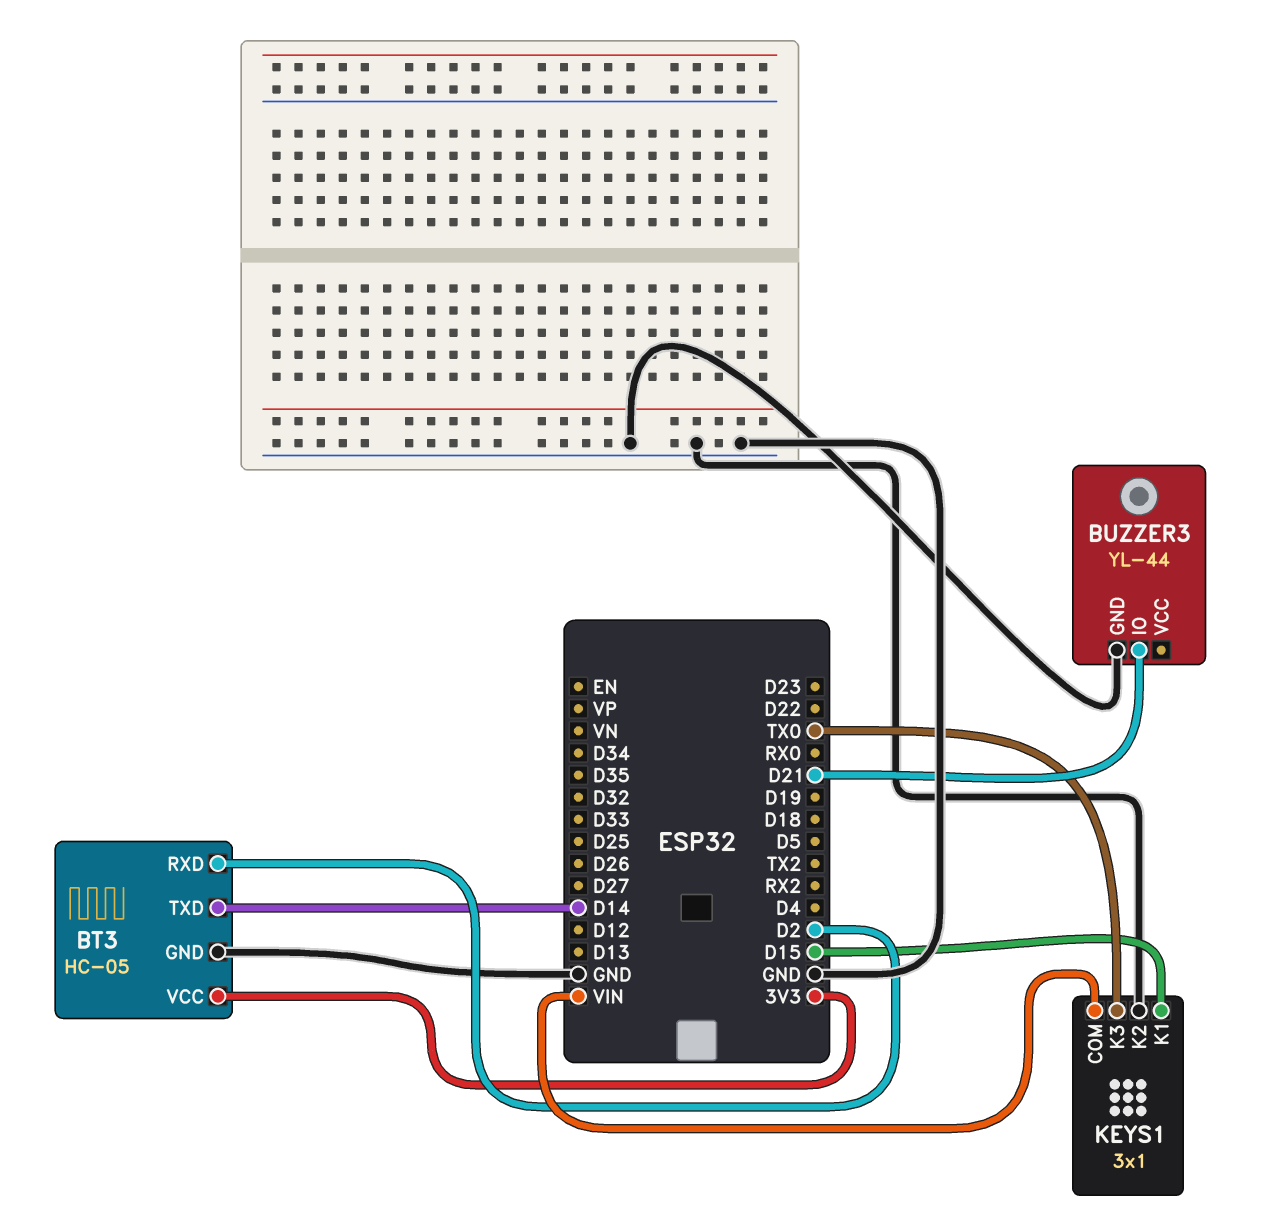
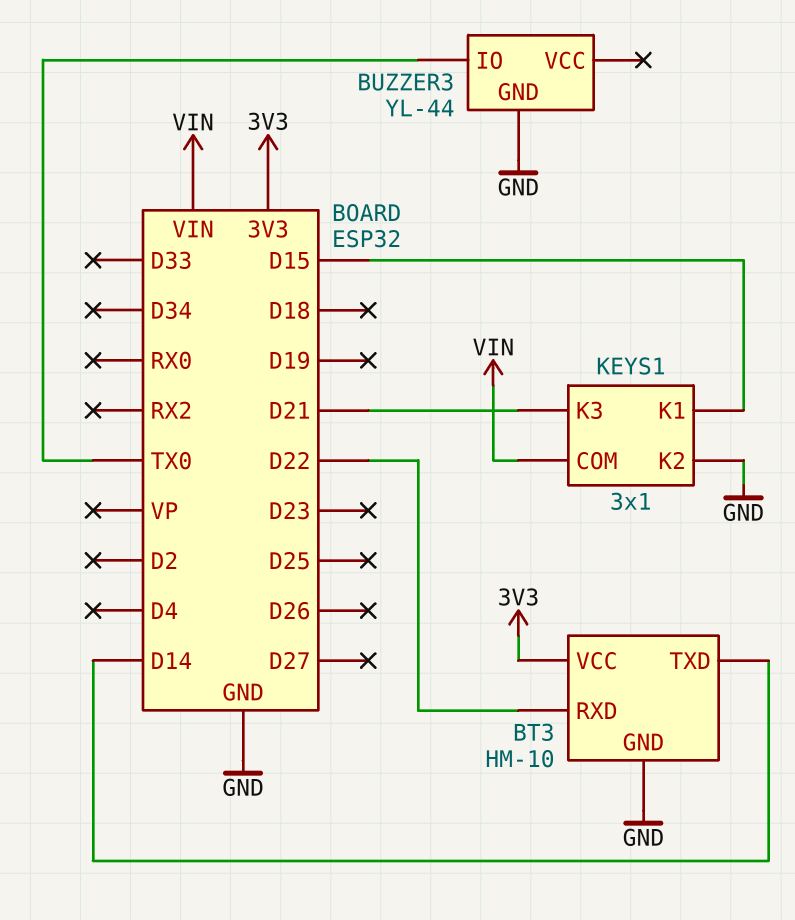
BT3: HC-05 -> HM-10
BT3 pin RXD: D2 -> D22
BUZZER3 pin IO: D21 -> TX0
KEYS1 pin K3: TX0 -> D21

